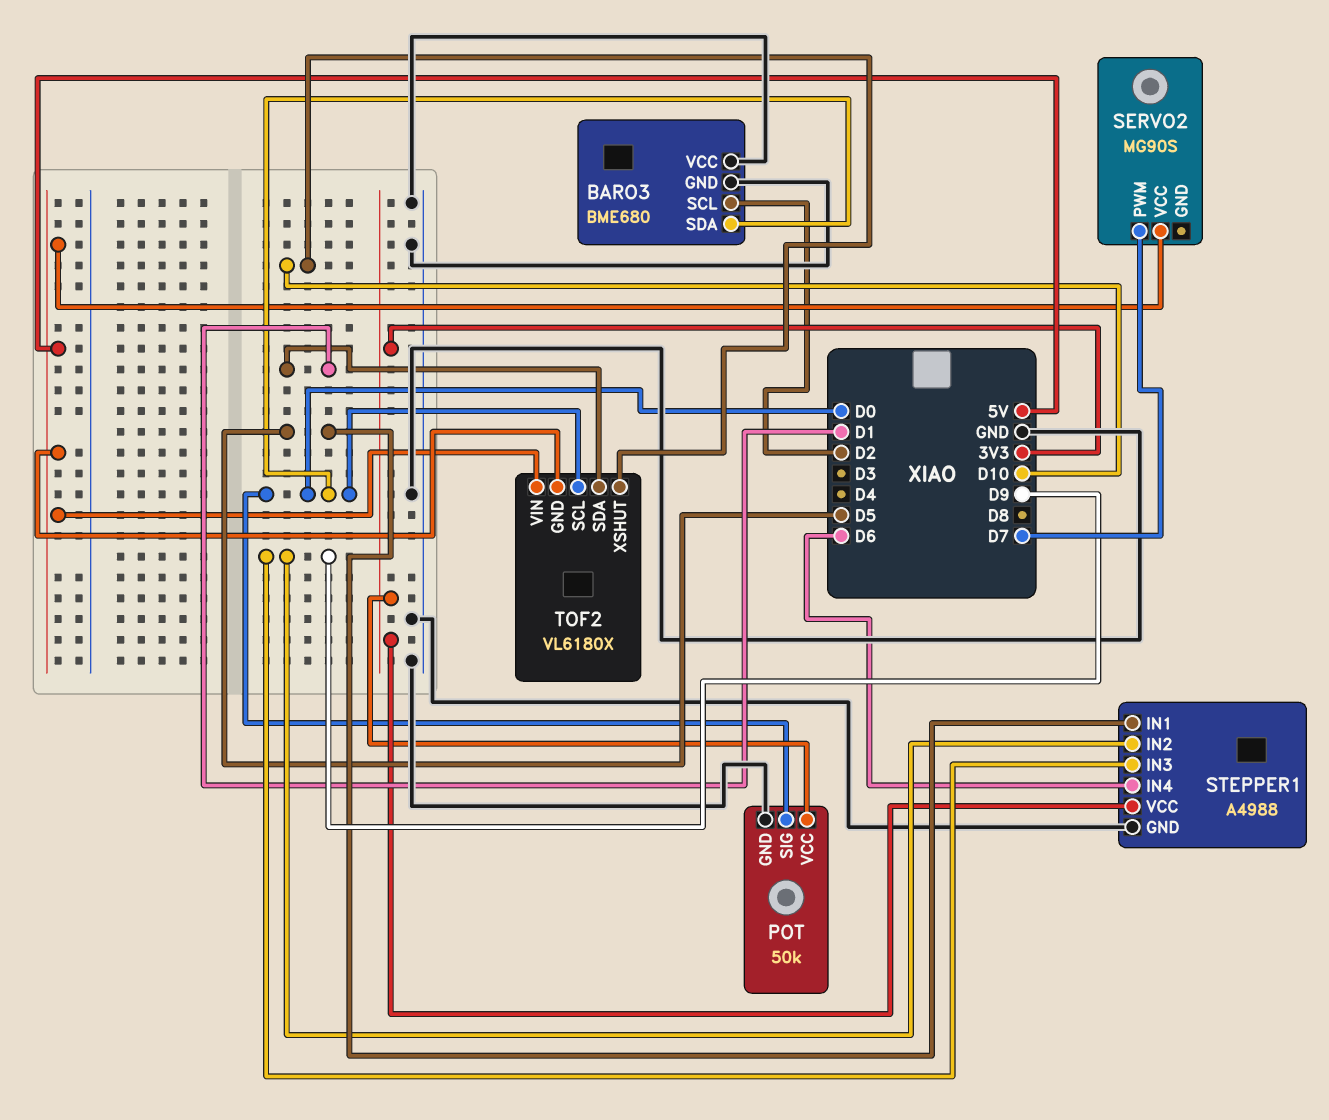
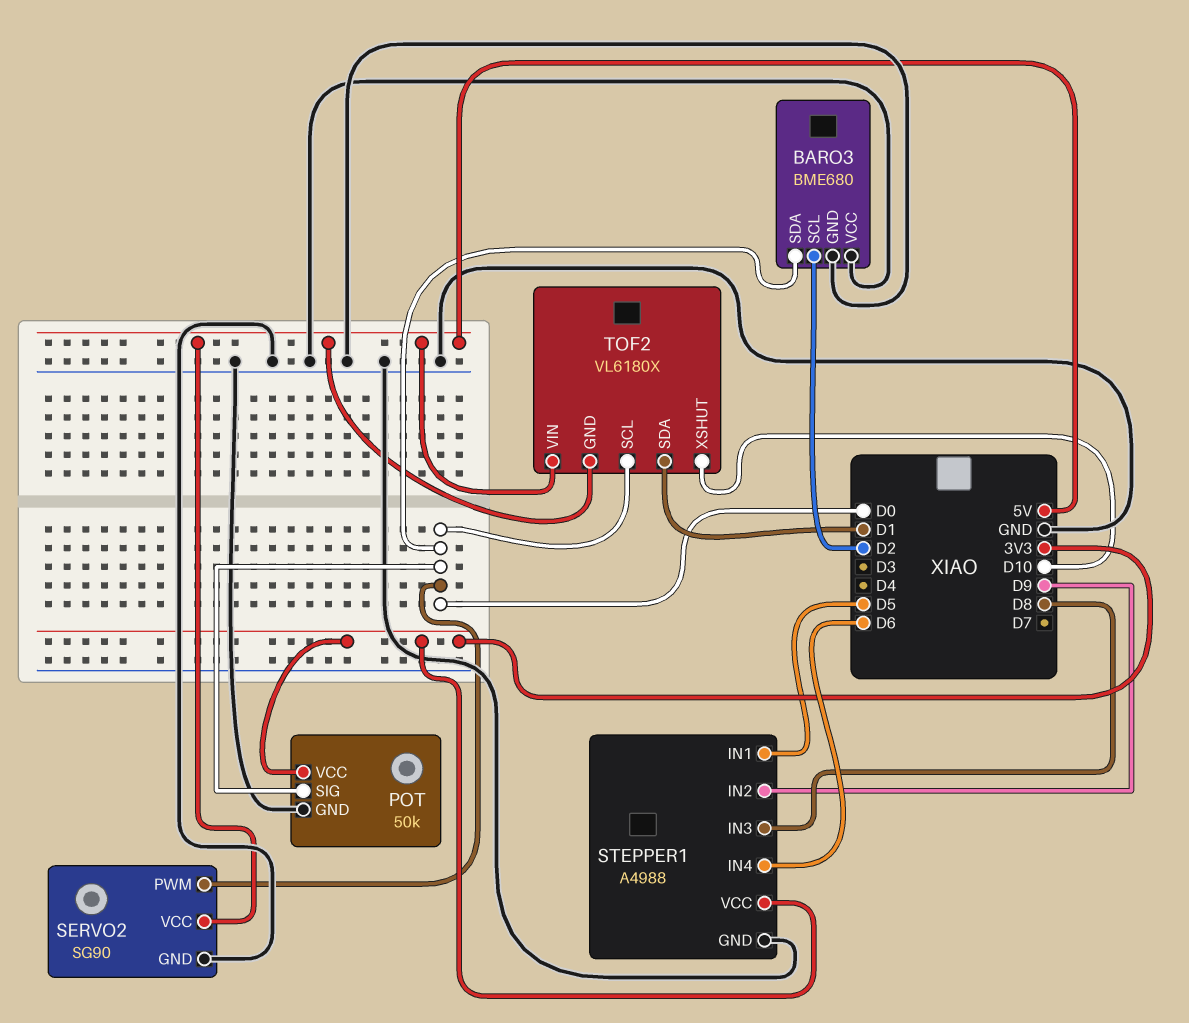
SERVO2: MG90S -> SG90
SERVO2 pin GND: none -> GND
SERVO2 pin PWM: D7 -> D0
STEPPER1 pin IN3: D9 -> D8

